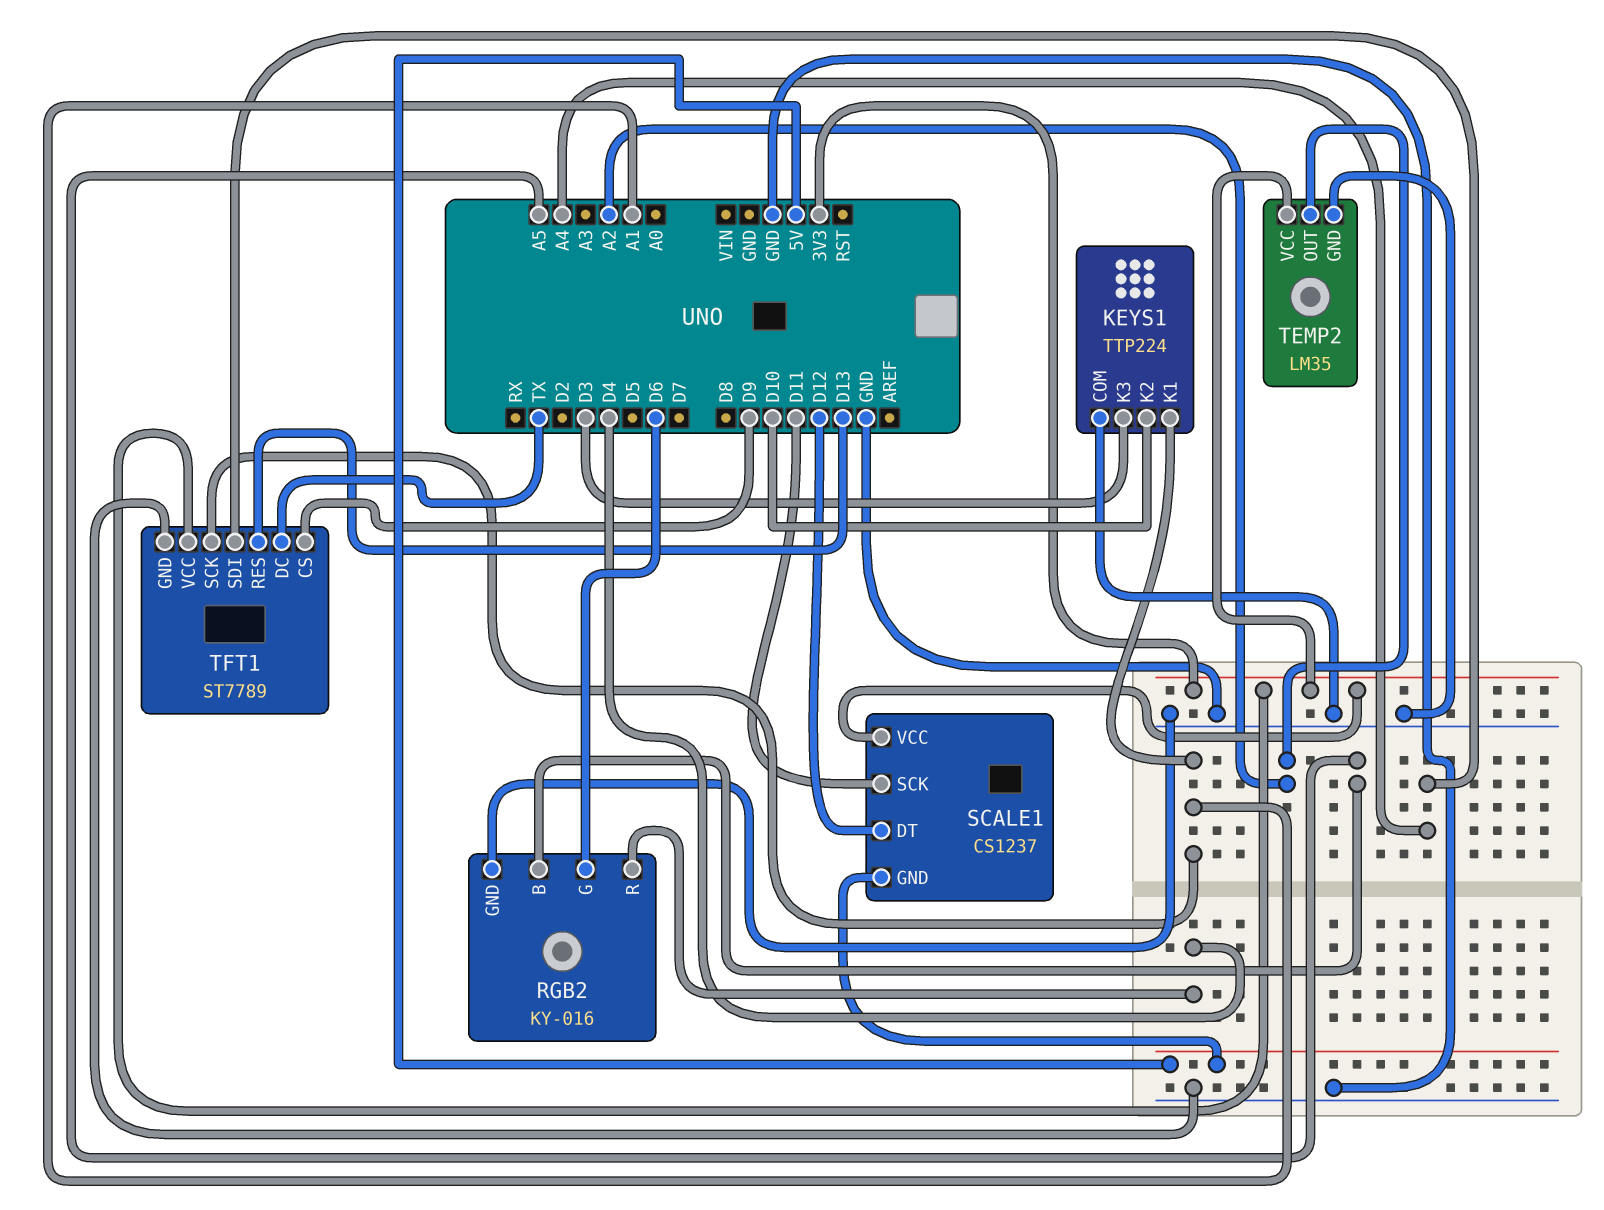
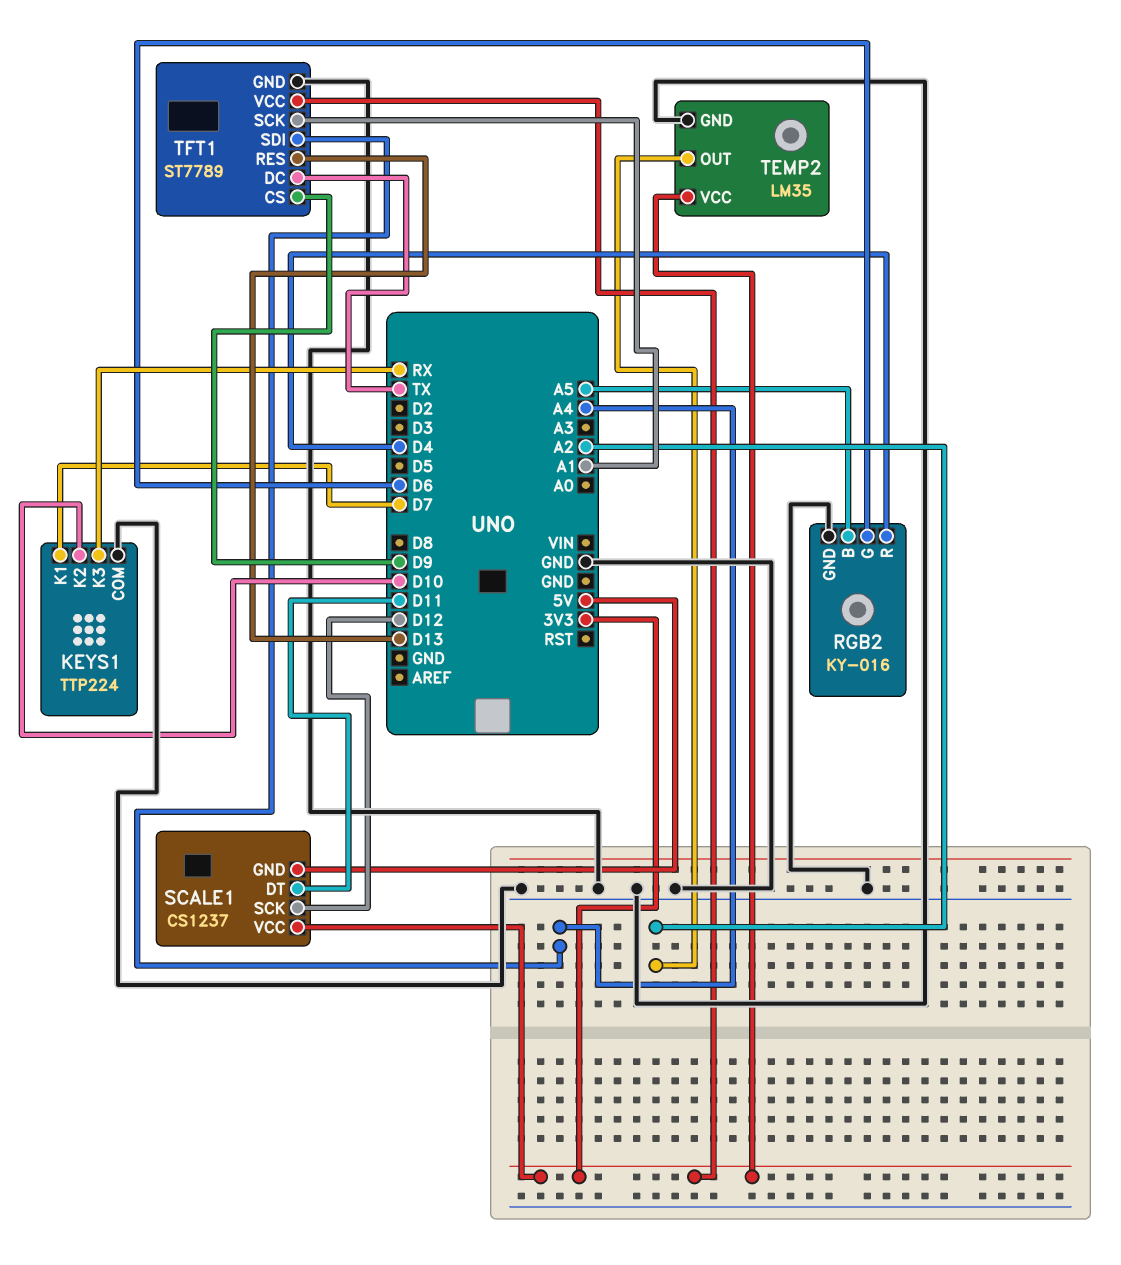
KEYS1 pin K1: A1 -> D7
KEYS1 pin K3: D3 -> RX
SCALE1 pin DT: D12 -> D11
SCALE1 pin SCK: D11 -> D12

